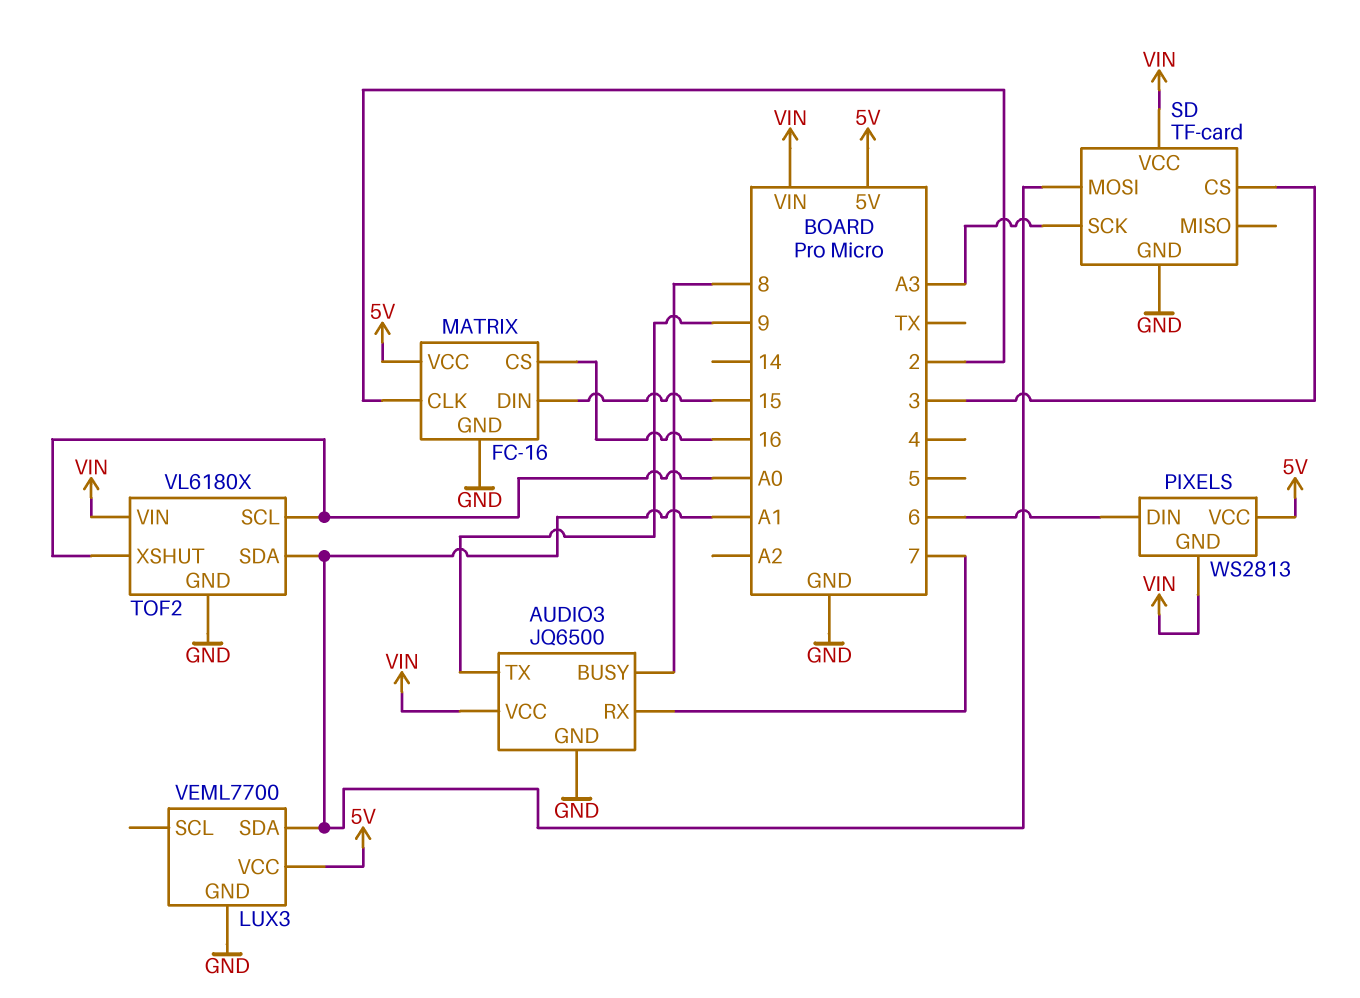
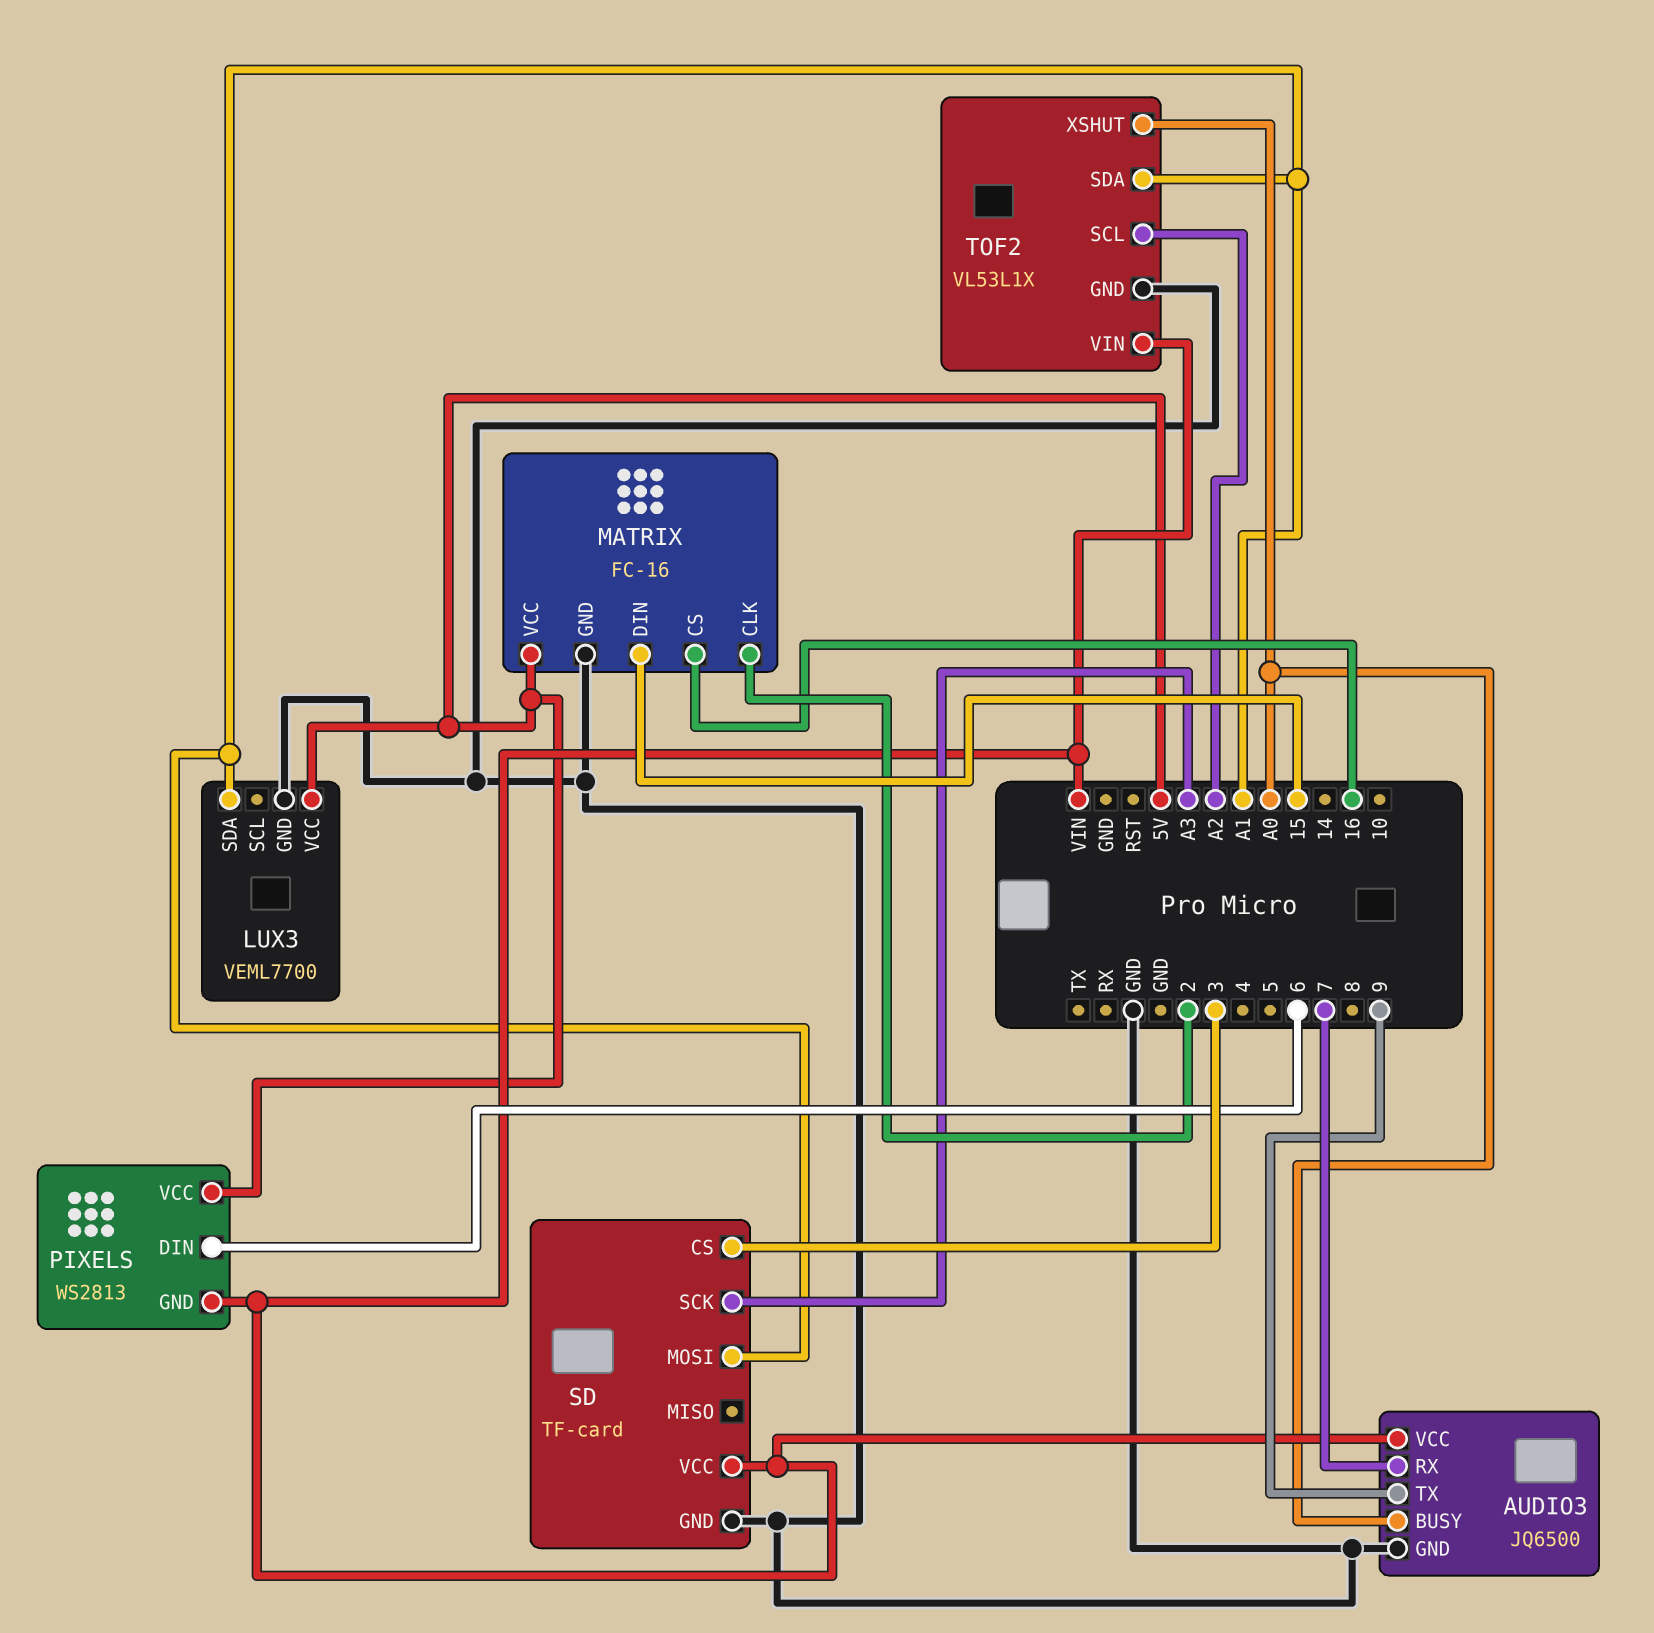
AUDIO3 pin BUSY: 8 -> A0
TOF2: VL6180X -> VL53L1X
TOF2 pin SCL: A0 -> A2

